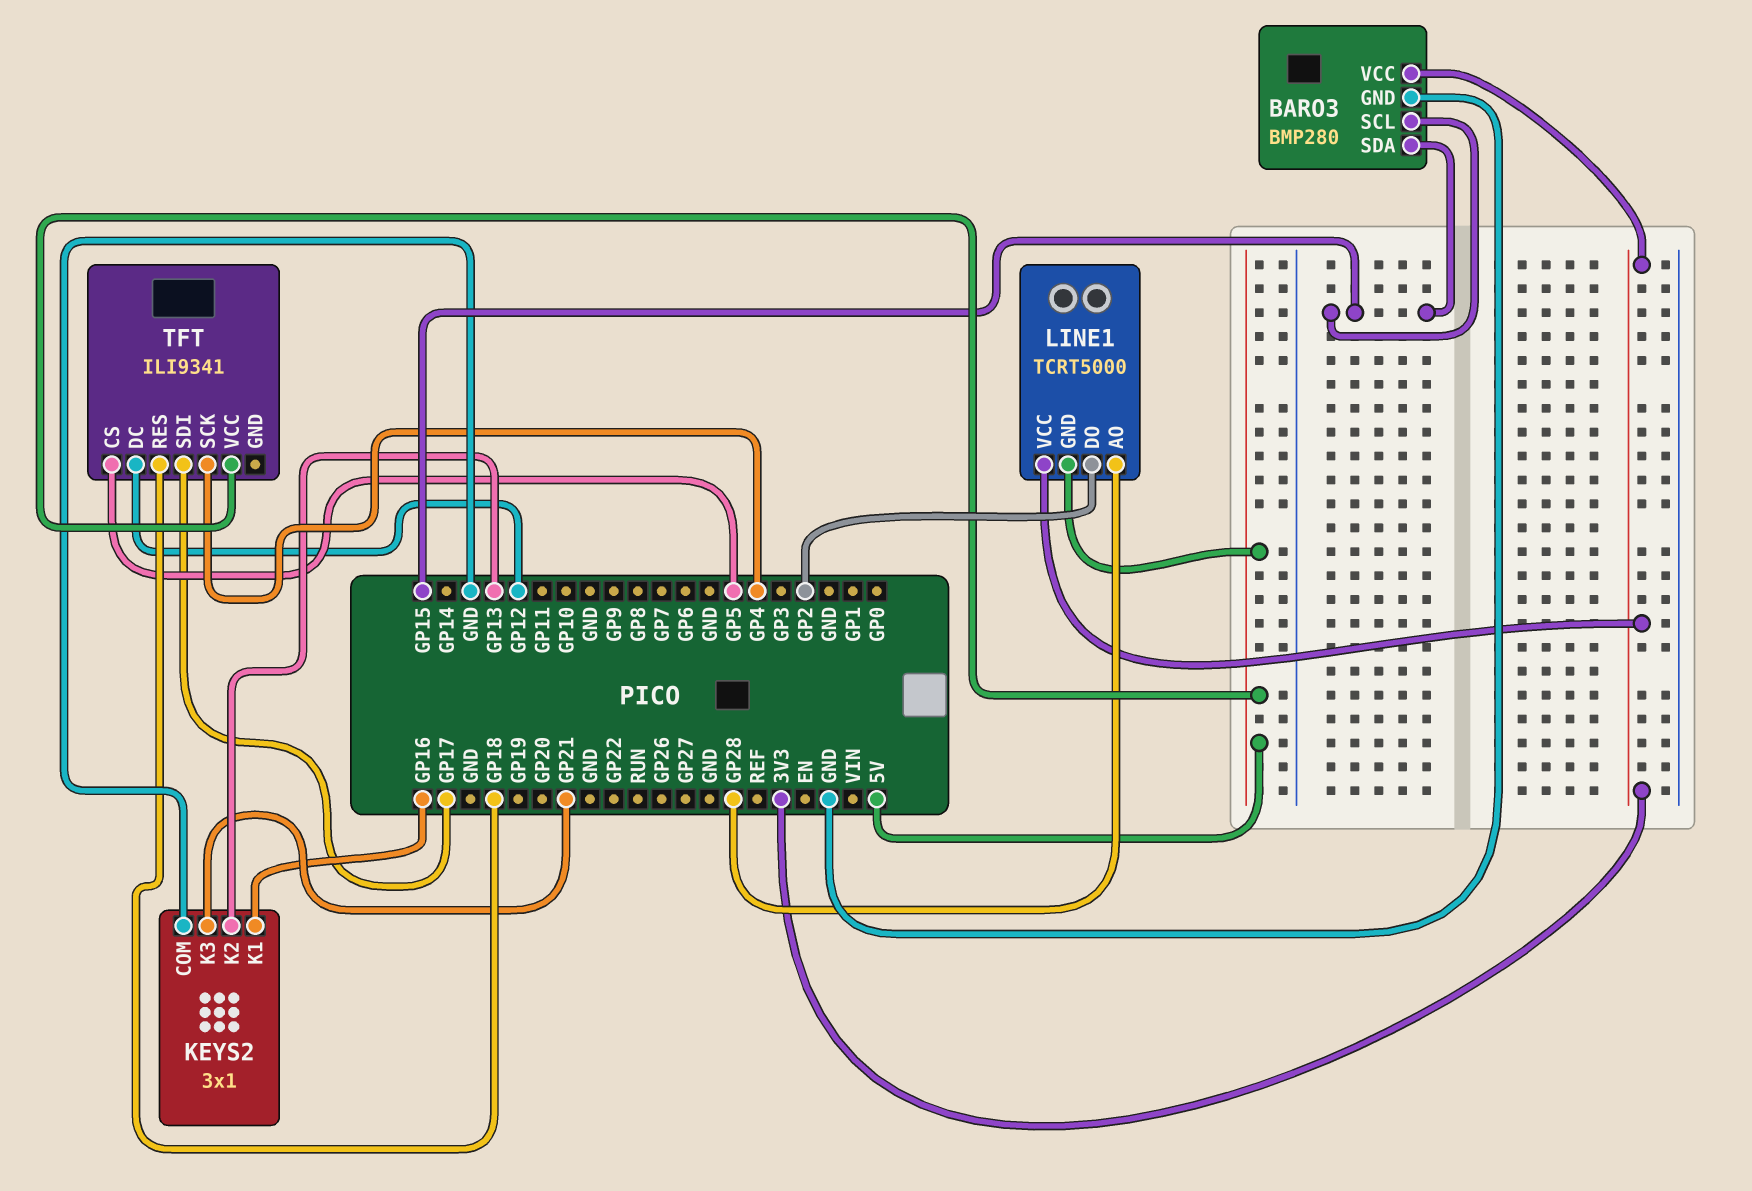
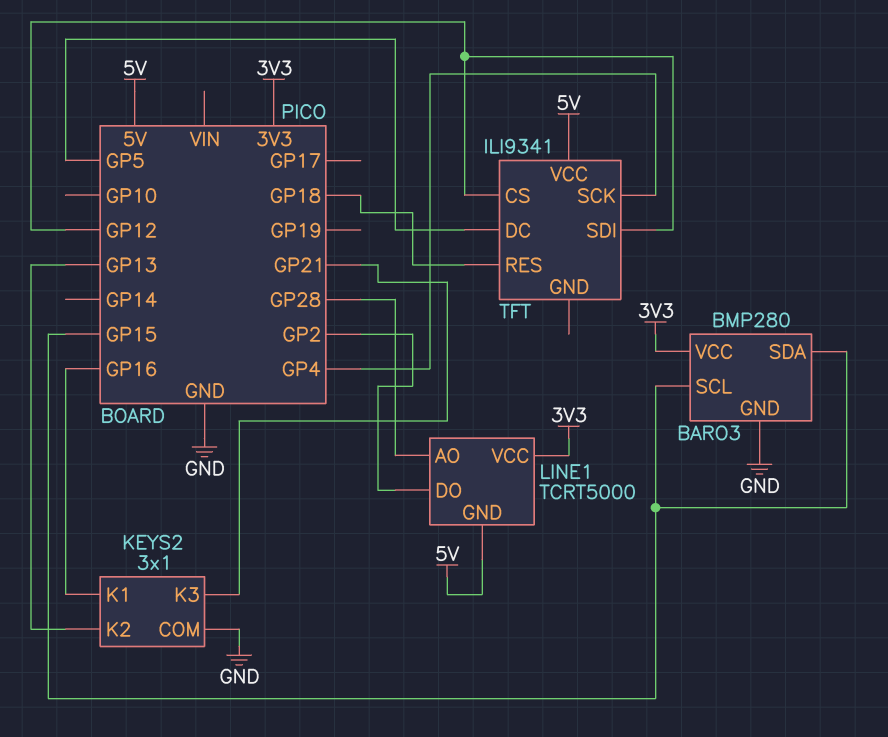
TFT pin CS: GP5 -> GP12
TFT pin DC: GP12 -> GP5
TFT pin SDI: GP17 -> GP12

